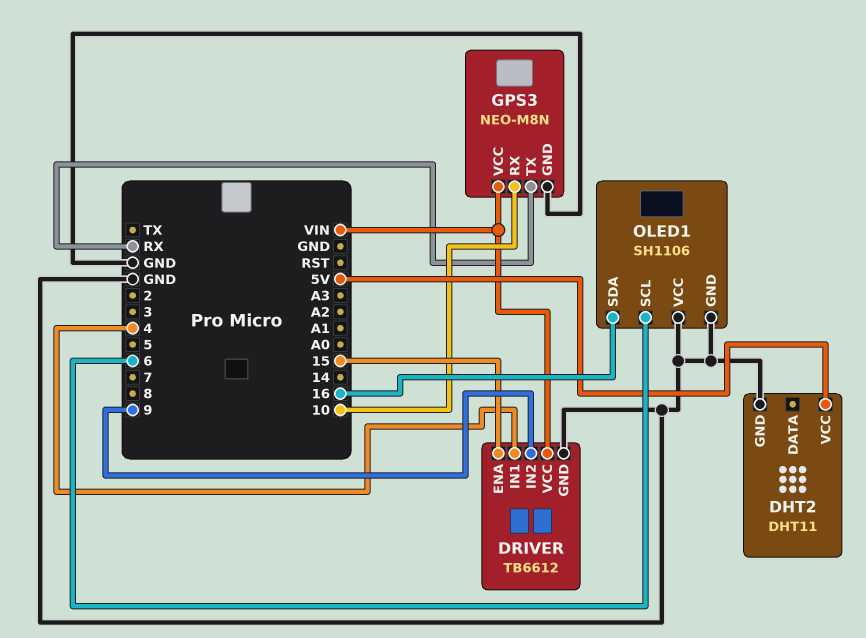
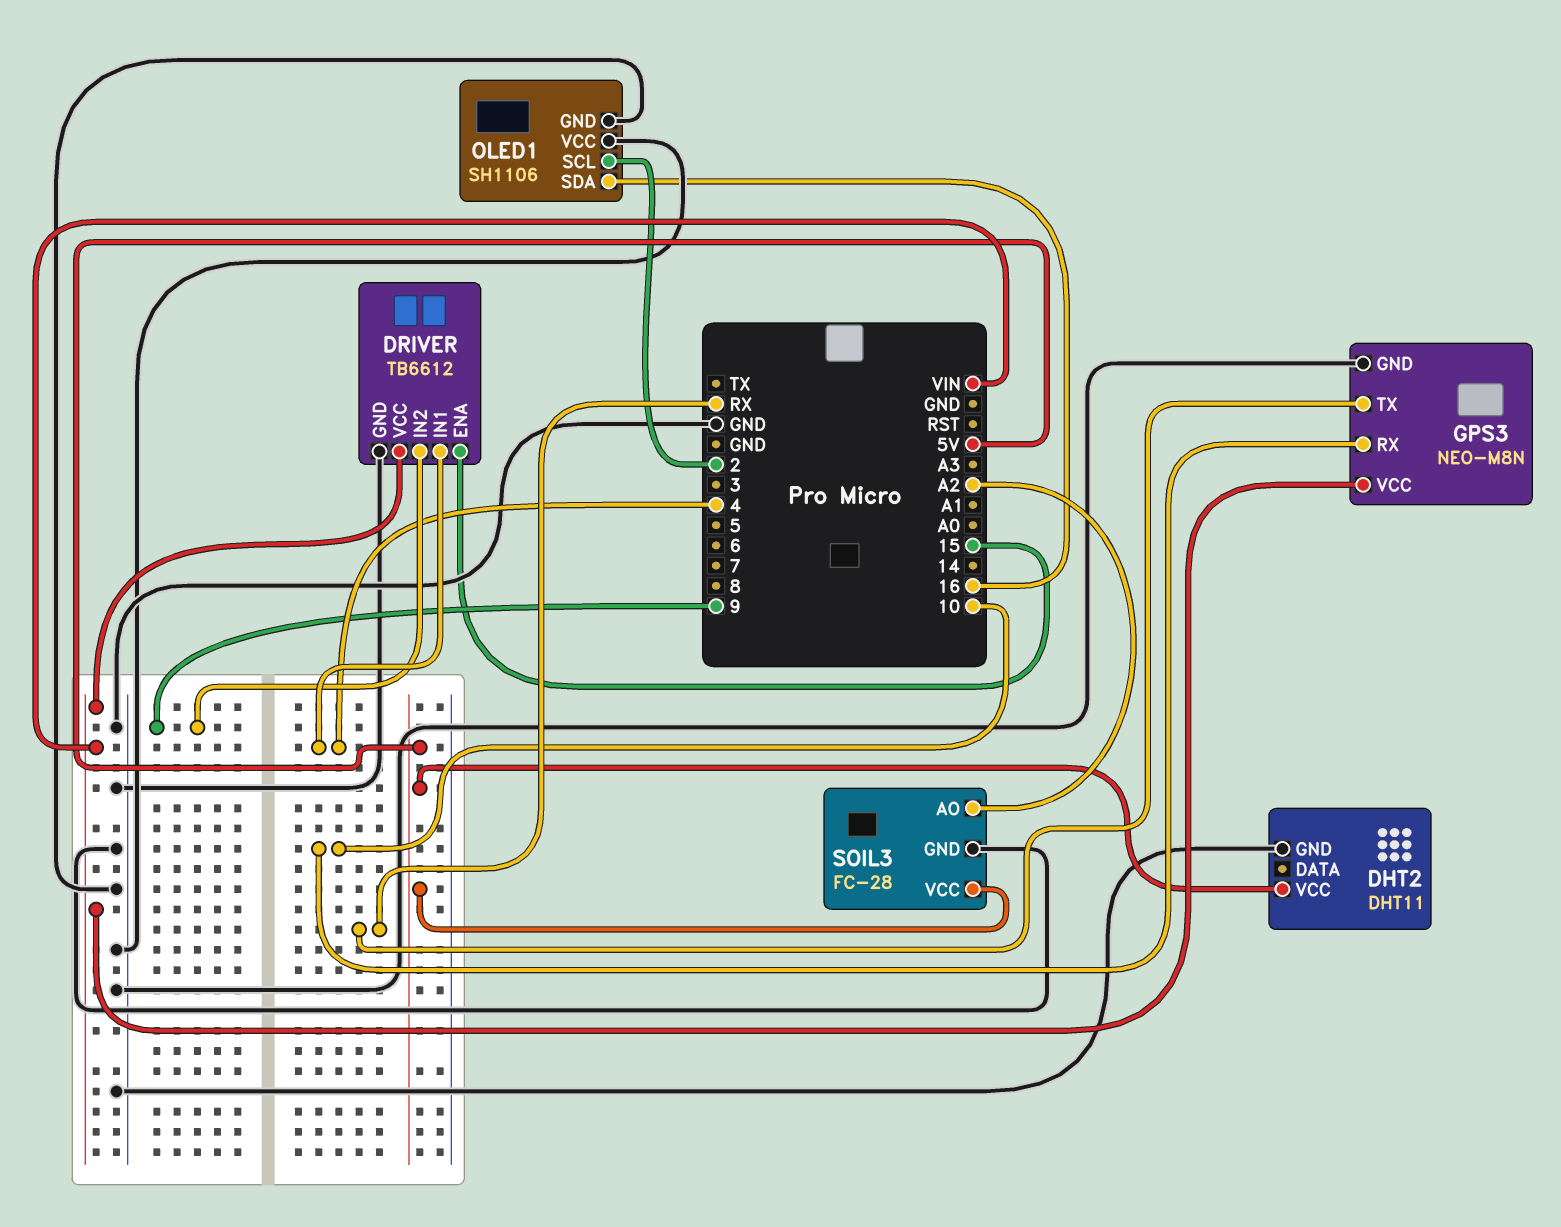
OLED1 pin SCL: 6 -> 2
SOIL3: none -> FC-28
SOIL3 pin AO: none -> A2
SOIL3 pin GND: none -> GND
SOIL3 pin VCC: none -> 5V

